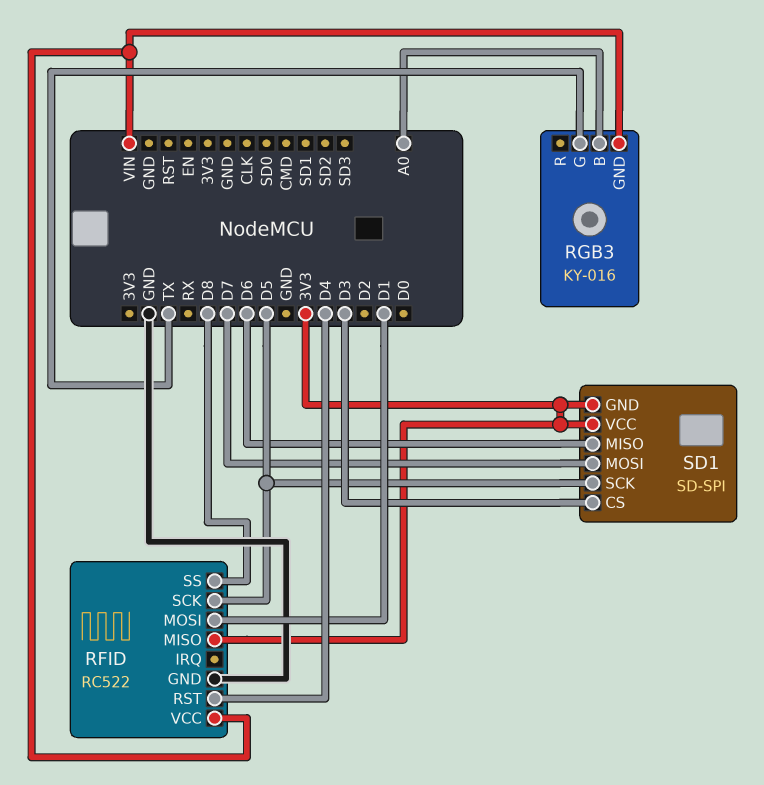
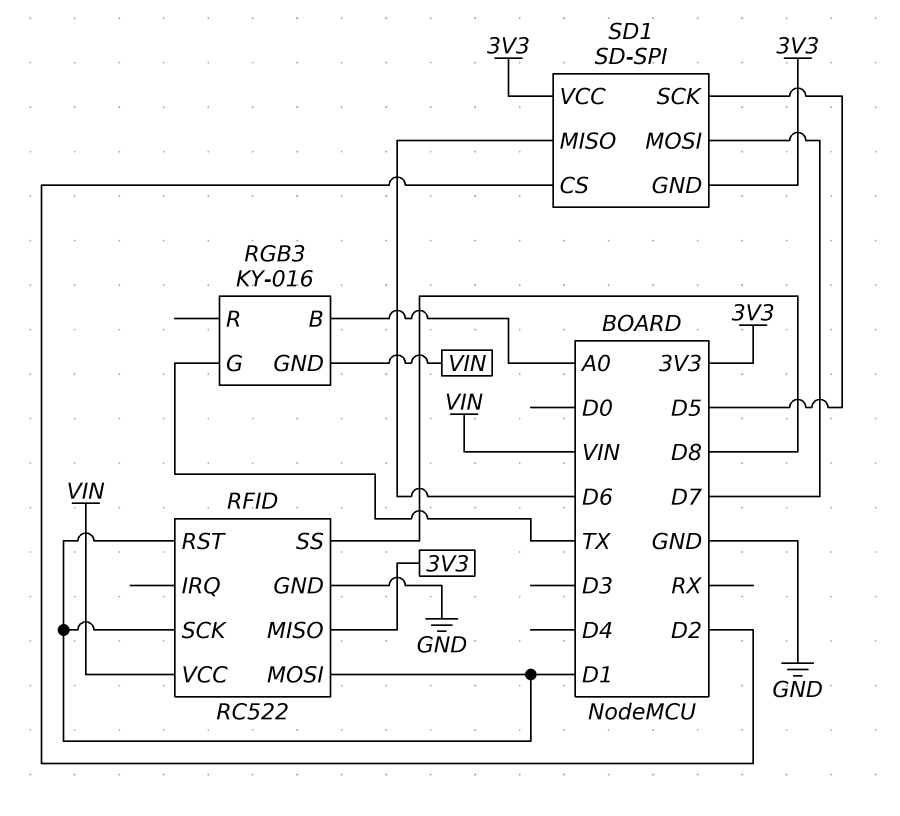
RFID pin RST: D4 -> D1
RFID pin SCK: D5 -> D1
SD1 pin CS: D3 -> D2

